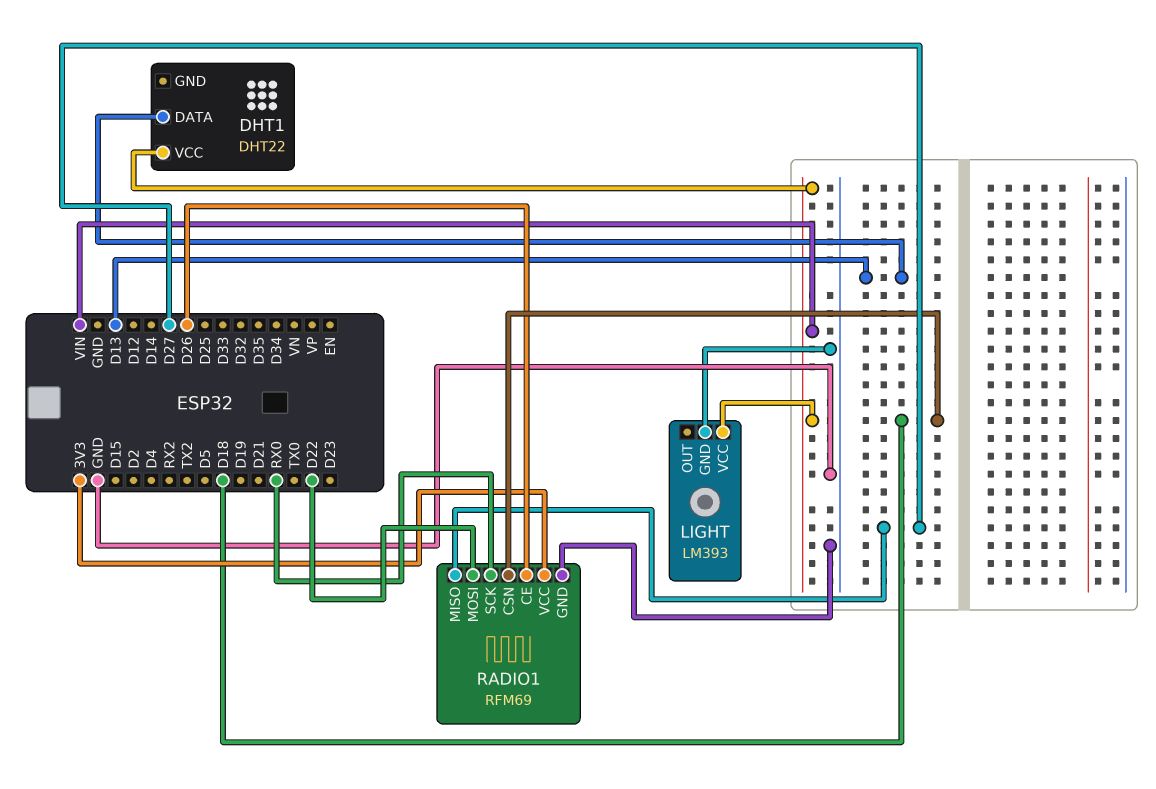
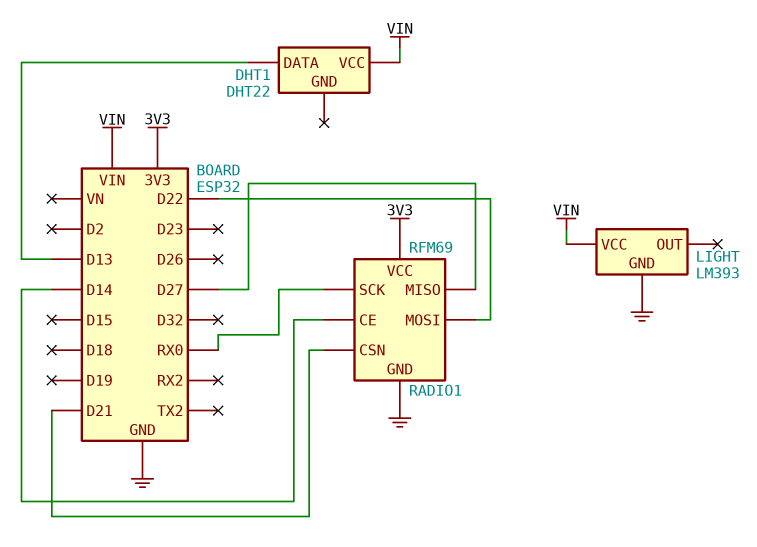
RADIO1 pin CE: D26 -> D14
RADIO1 pin CSN: D18 -> D21

